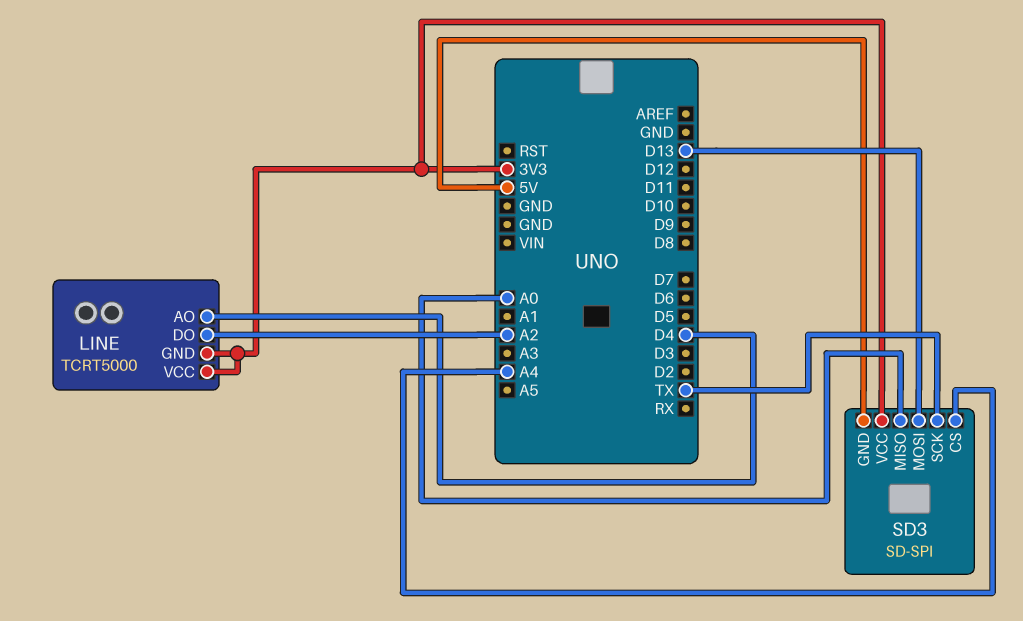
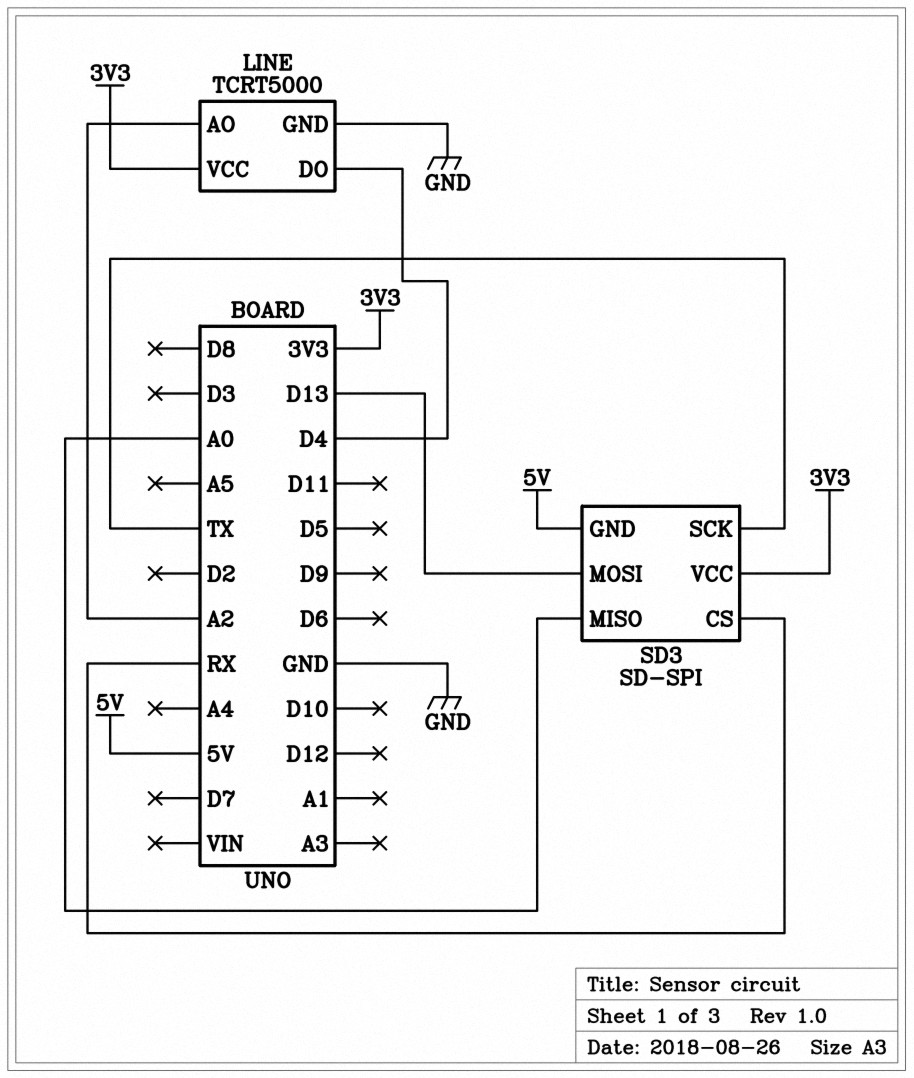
LINE pin AO: D4 -> A2
LINE pin DO: A2 -> D4
LINE pin GND: 3V3 -> GND
SD3 pin CS: A4 -> RX

